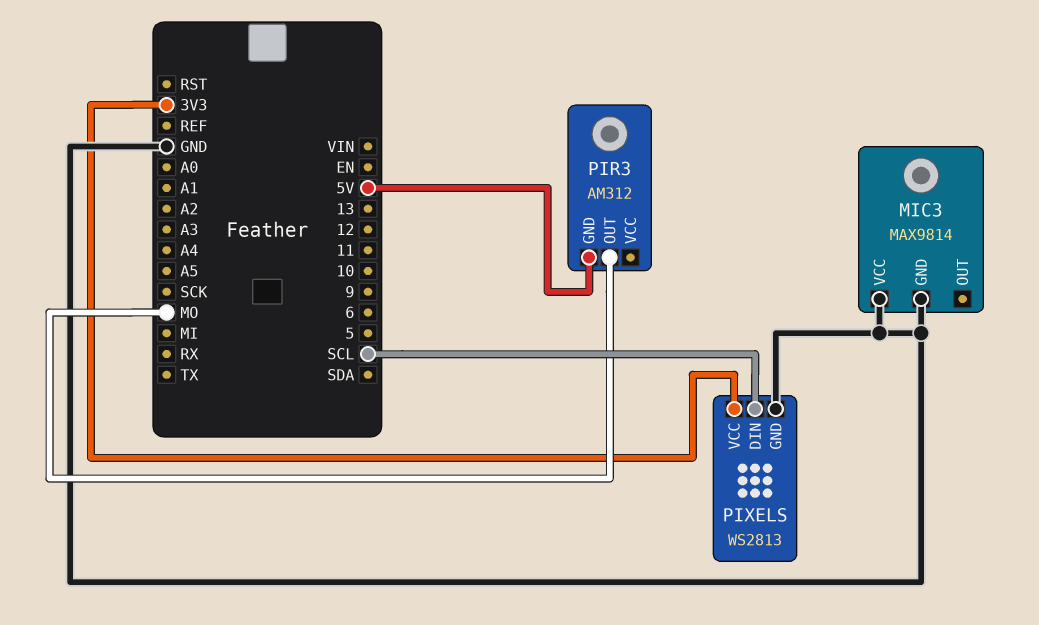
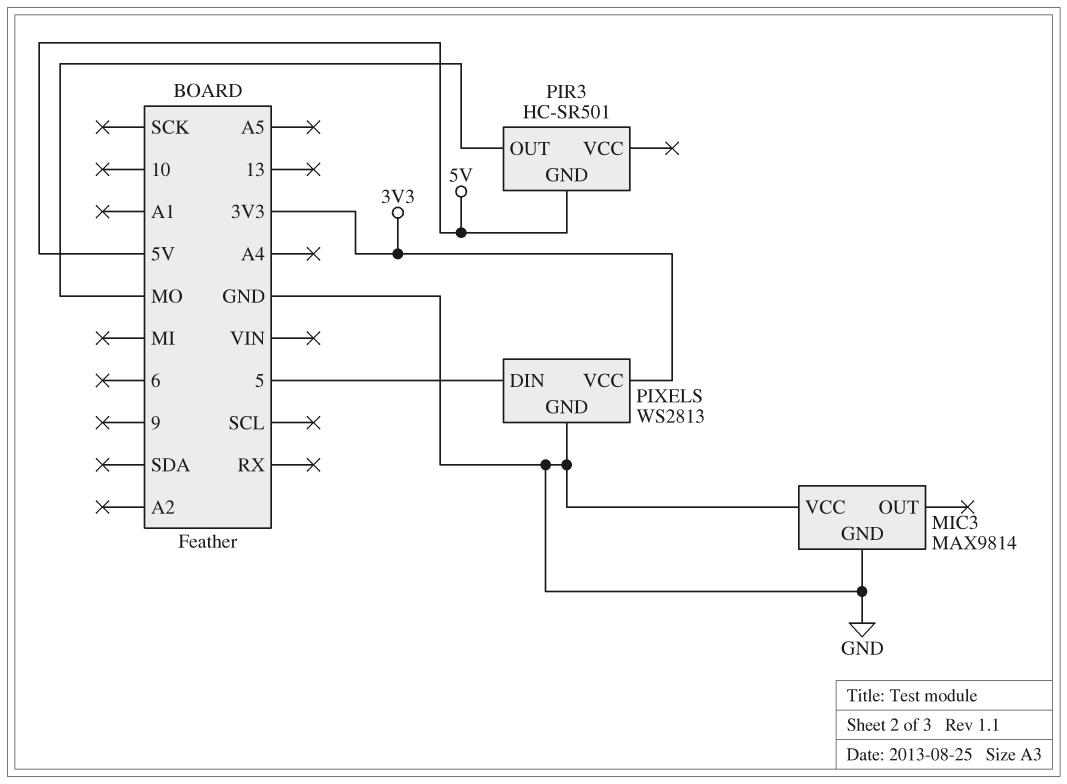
PIR3: AM312 -> HC-SR501
PIXELS pin DIN: SCL -> 5

